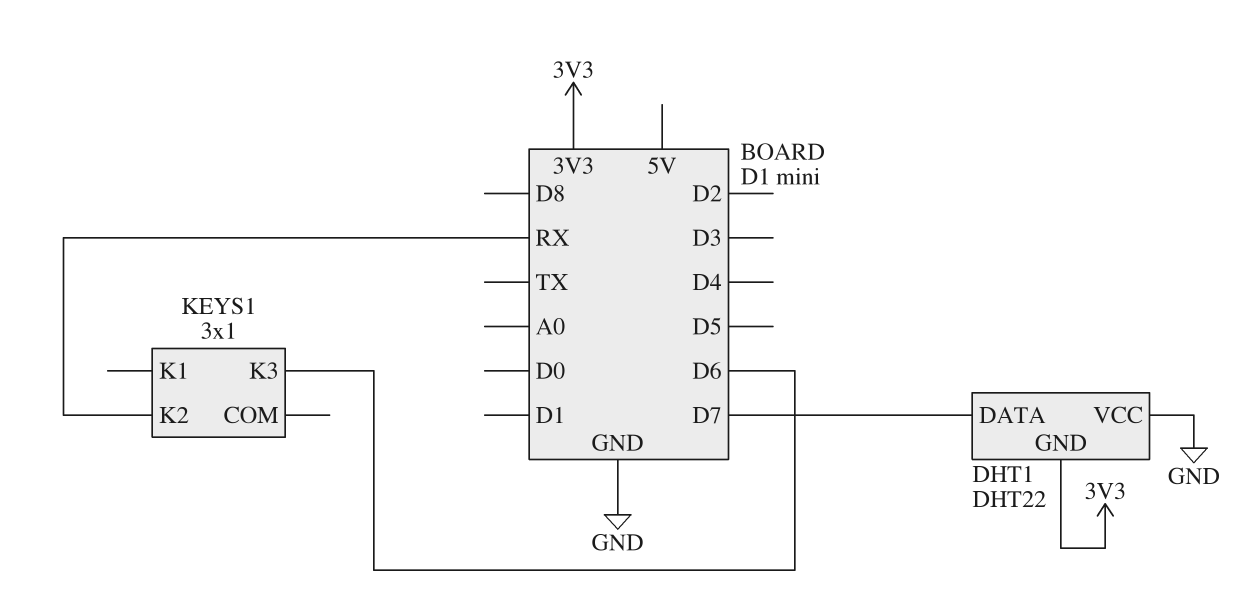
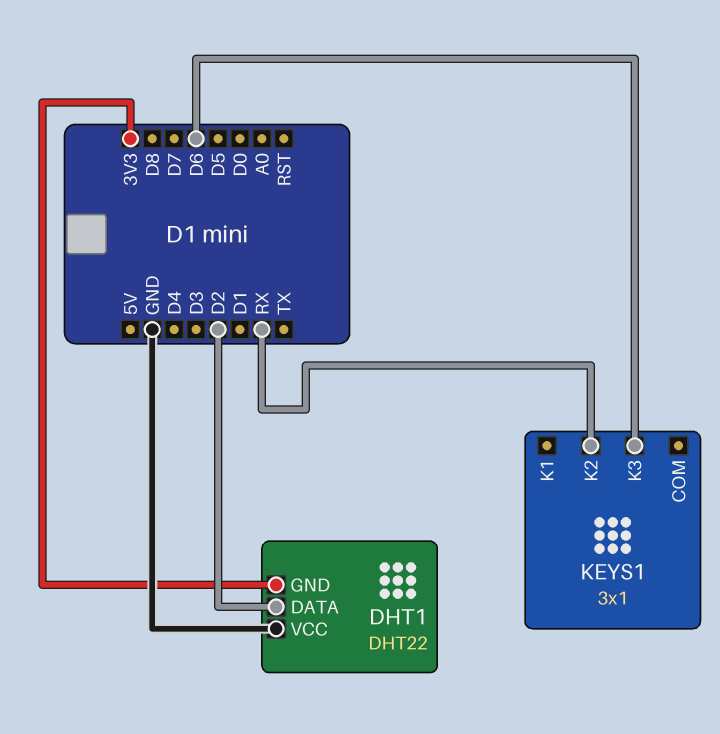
DHT1 pin DATA: D7 -> D2

